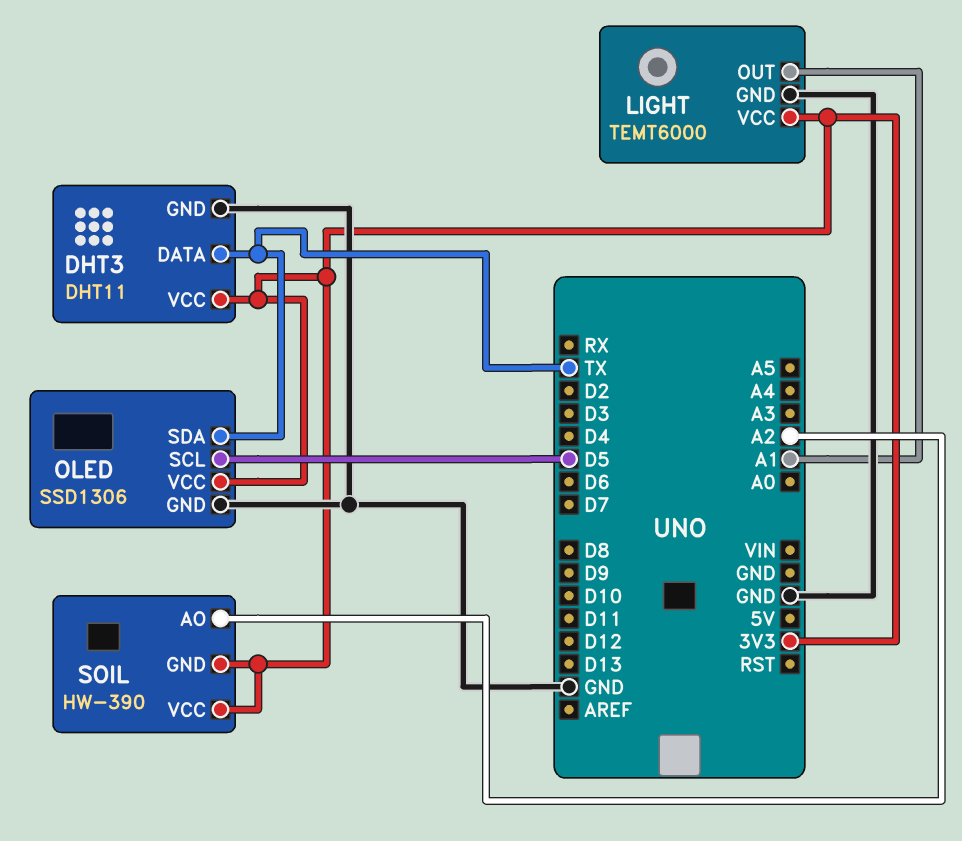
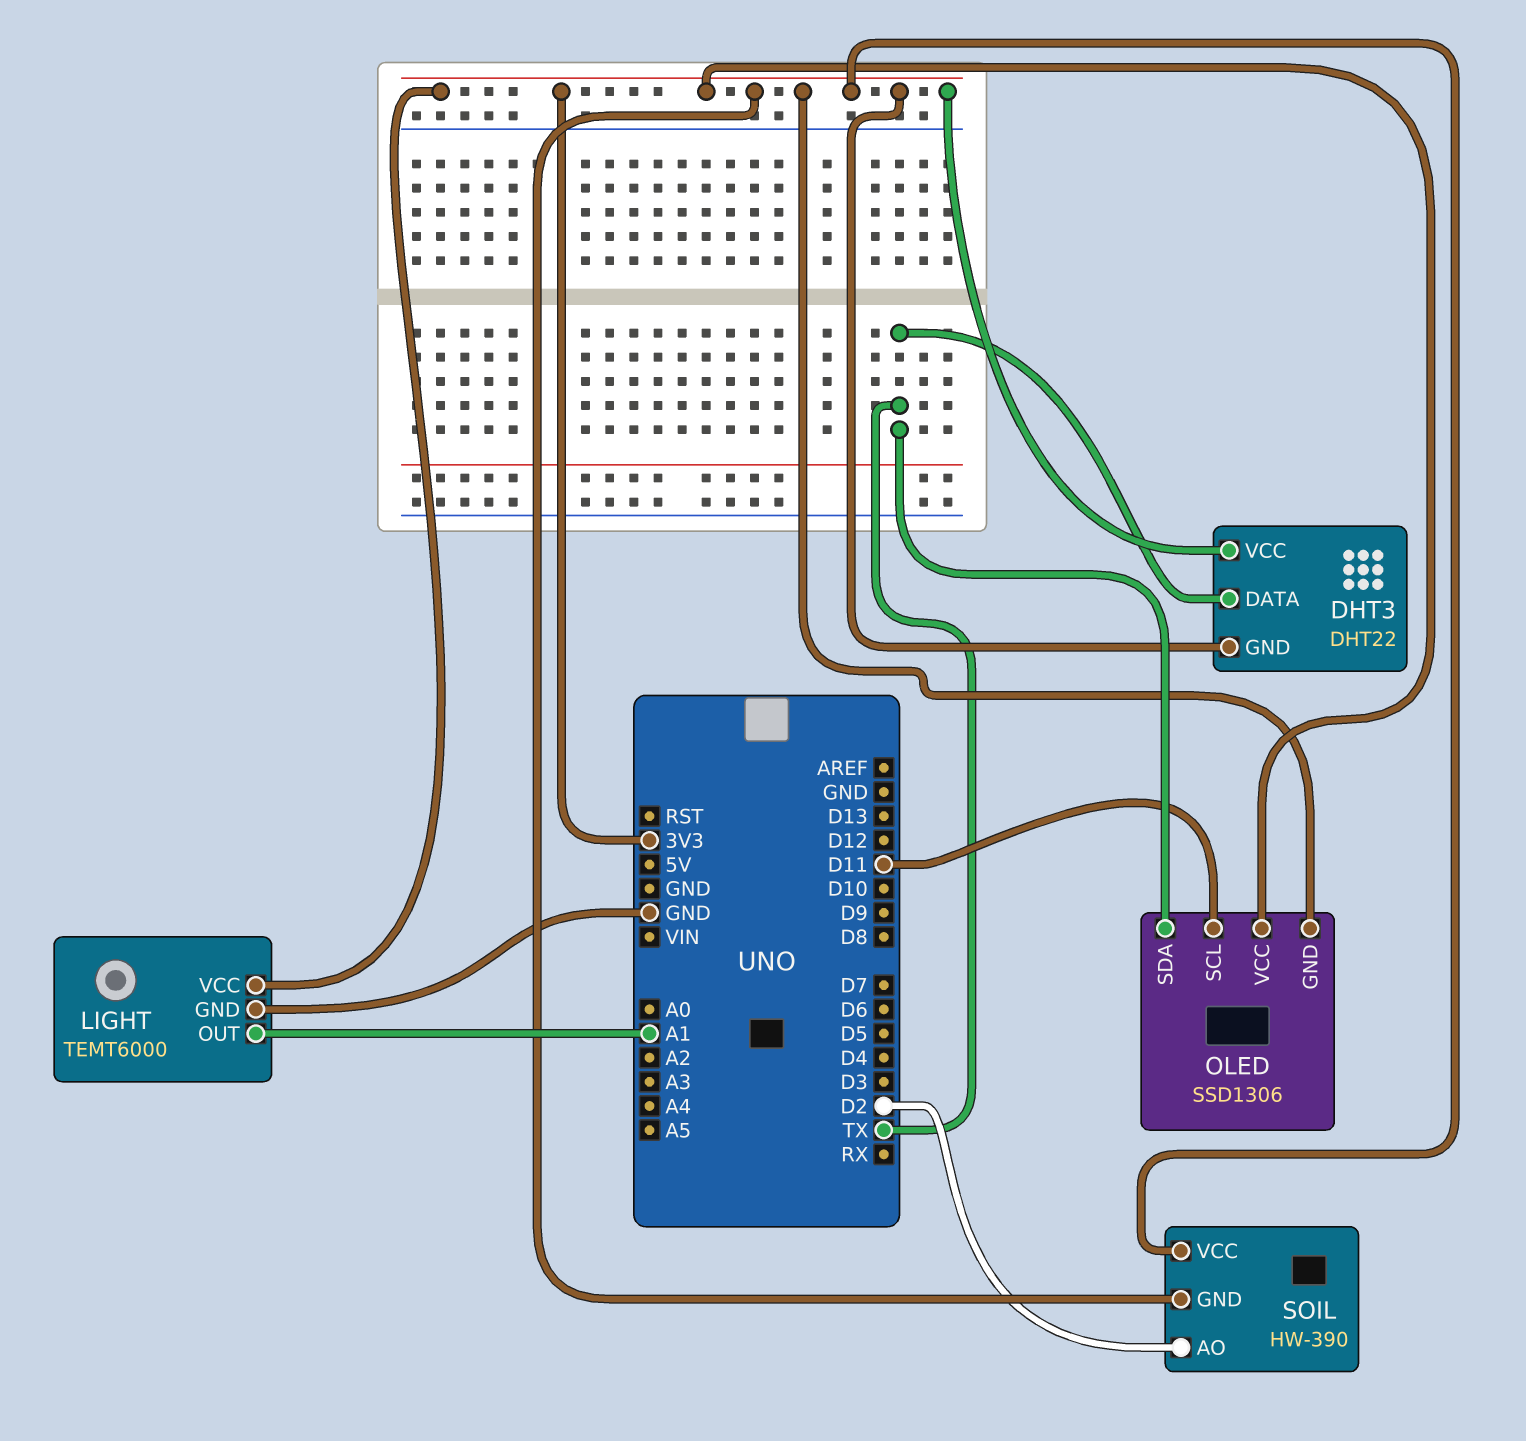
DHT3: DHT11 -> DHT22
DHT3 pin GND: GND -> 3V3
OLED pin GND: GND -> 3V3
OLED pin SCL: D5 -> D11
SOIL pin AO: A2 -> D2

